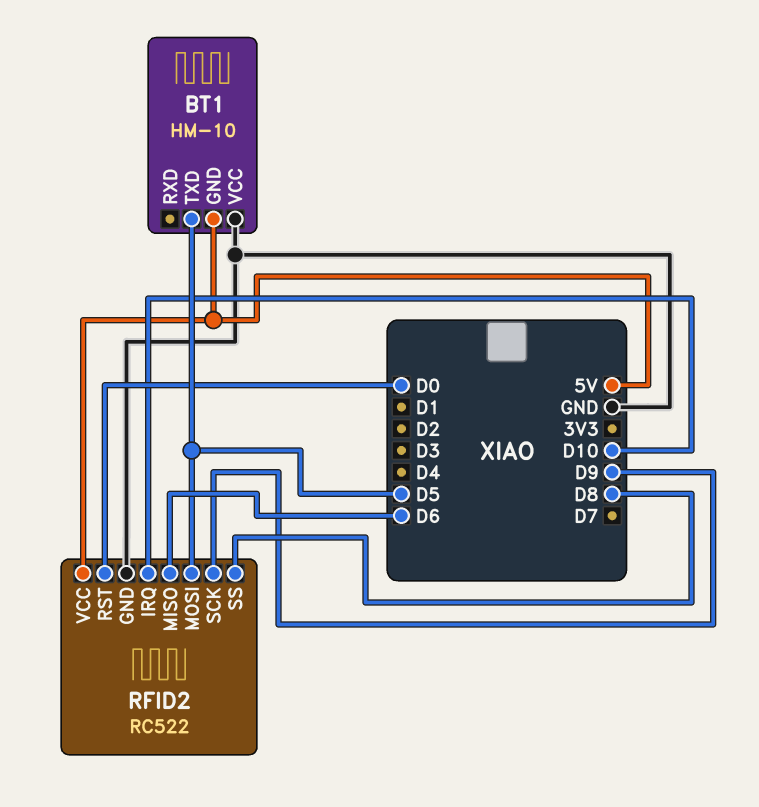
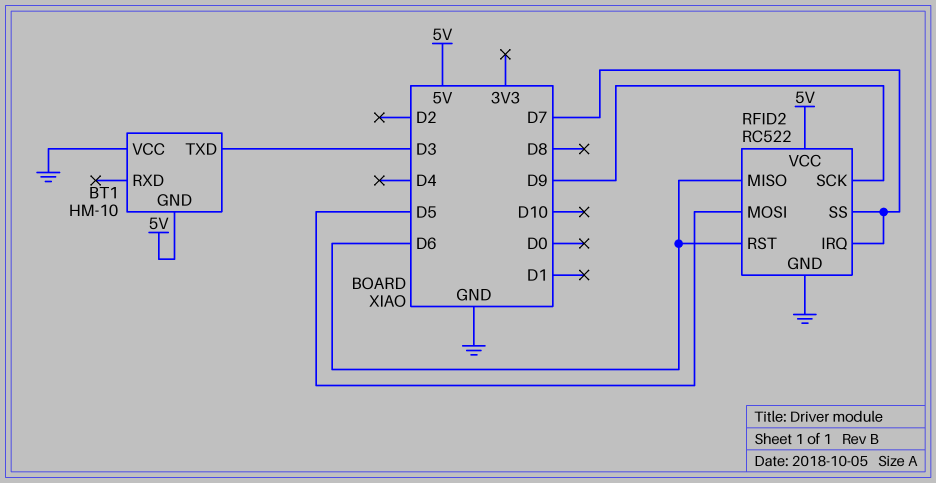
BT1 pin TXD: D5 -> D3
RFID2 pin IRQ: D10 -> D7
RFID2 pin RST: D0 -> D6
RFID2 pin SS: D8 -> D7

